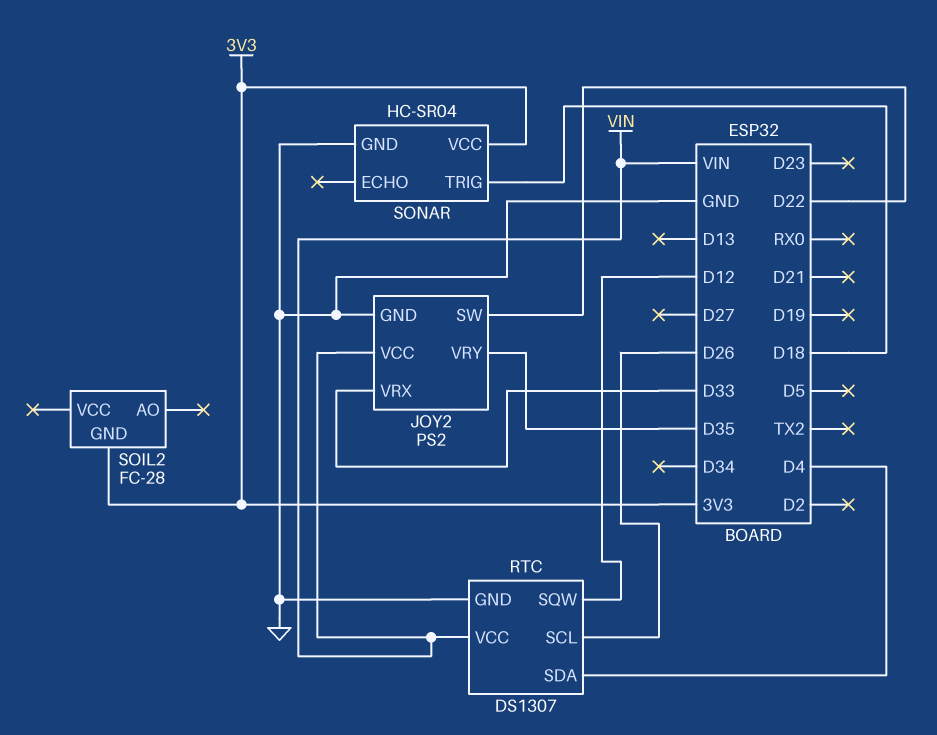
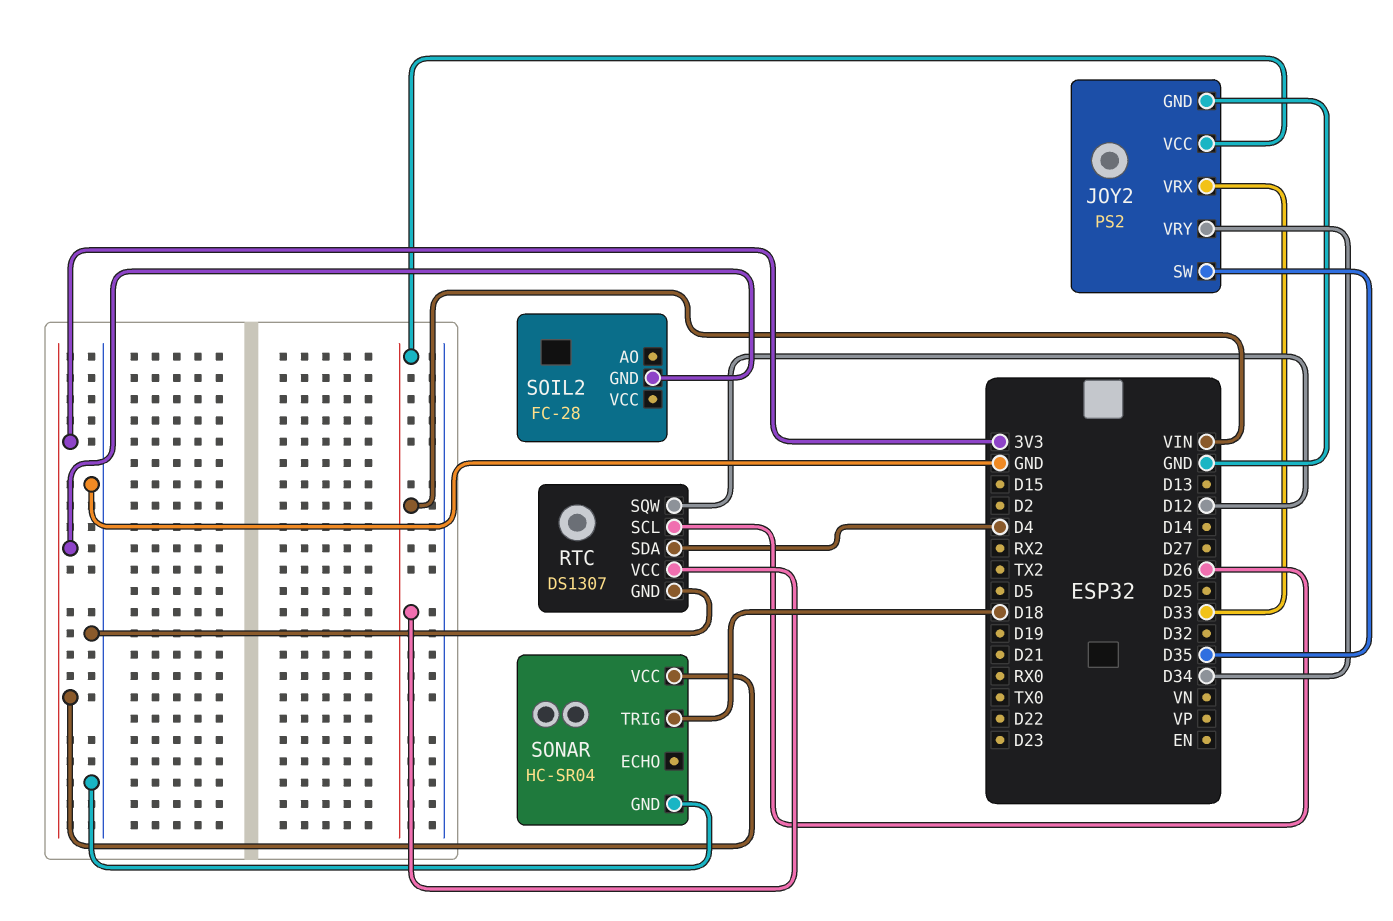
JOY2 pin SW: D22 -> D35
JOY2 pin VRY: D35 -> D34

